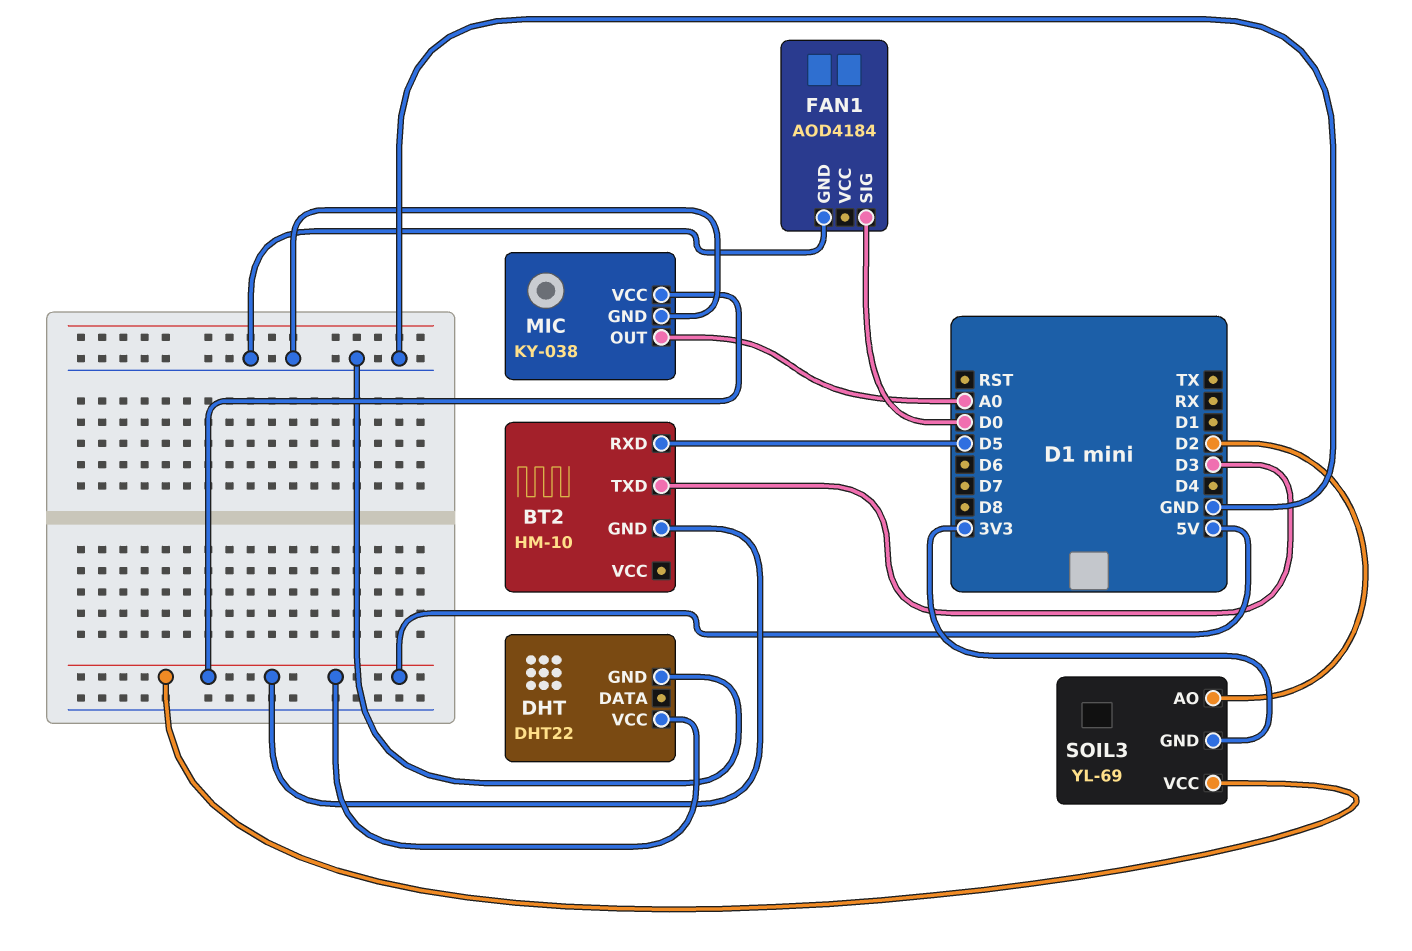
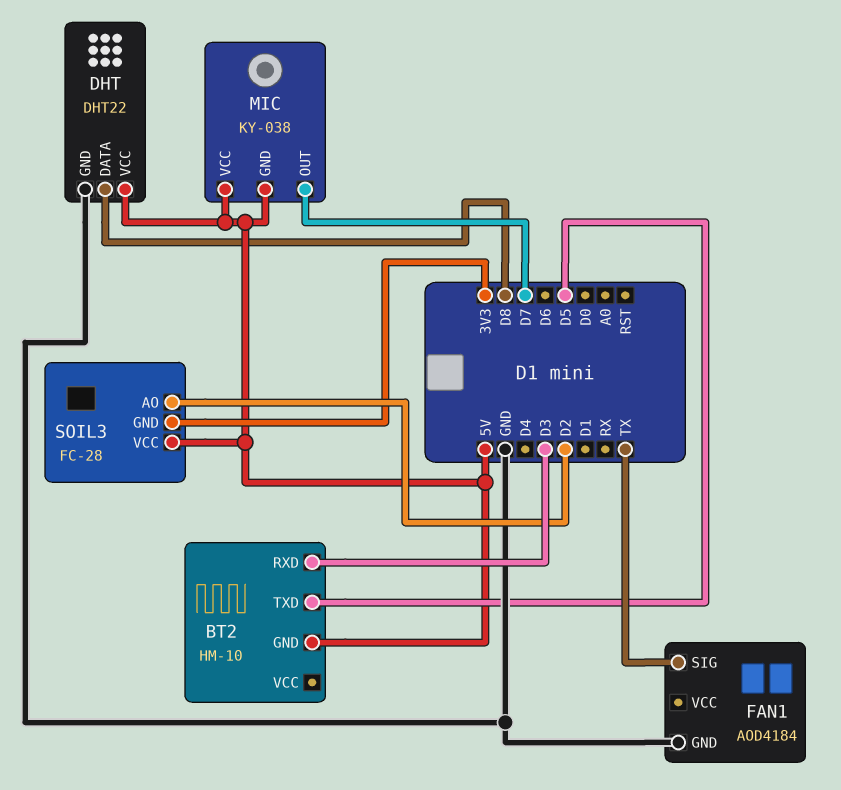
BT2 pin RXD: D5 -> D3
BT2 pin TXD: D3 -> D5
DHT pin DATA: none -> D8
FAN1 pin SIG: D0 -> TX
MIC pin GND: GND -> 5V
MIC pin OUT: A0 -> D7
SOIL3: YL-69 -> FC-28

